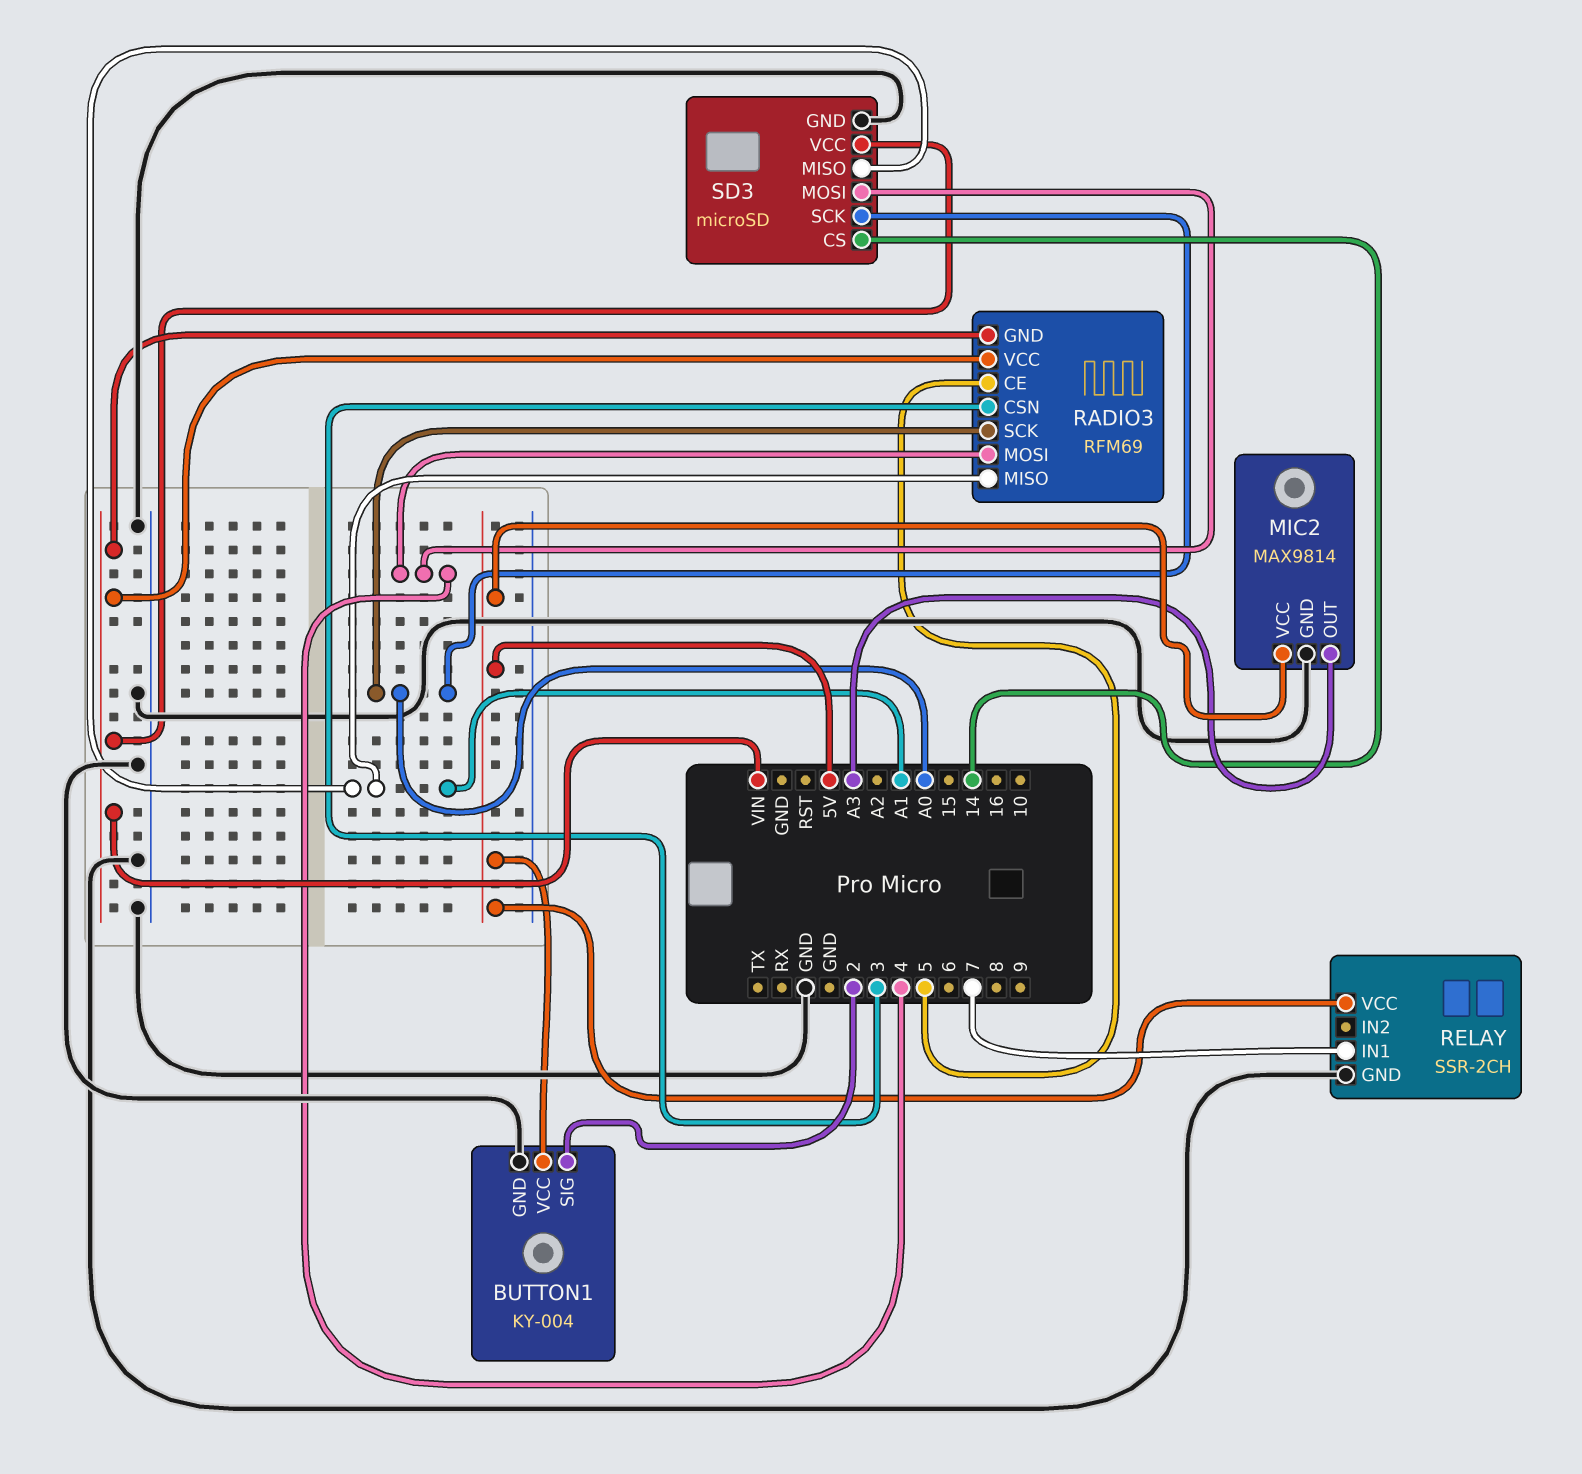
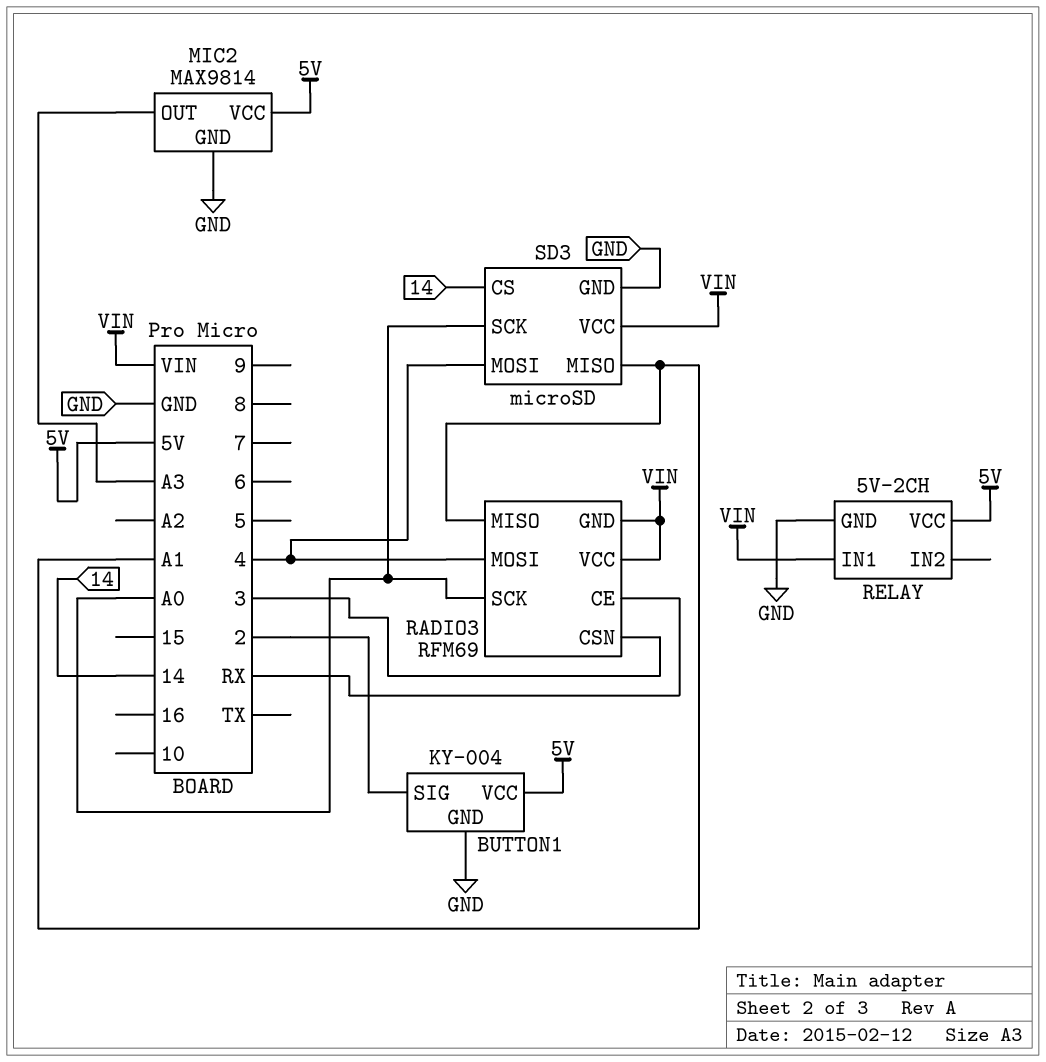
RADIO3 pin CE: 5 -> RX
RELAY: SSR-2CH -> 5V-2CH
RELAY pin IN1: 7 -> VIN

